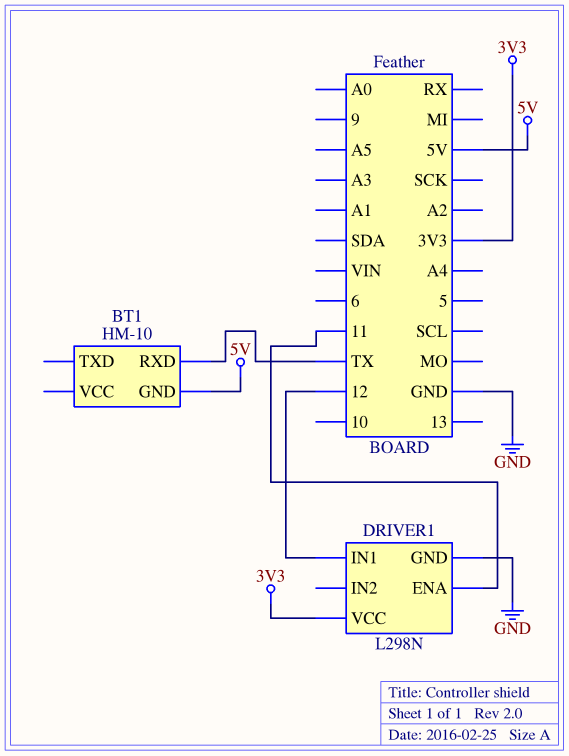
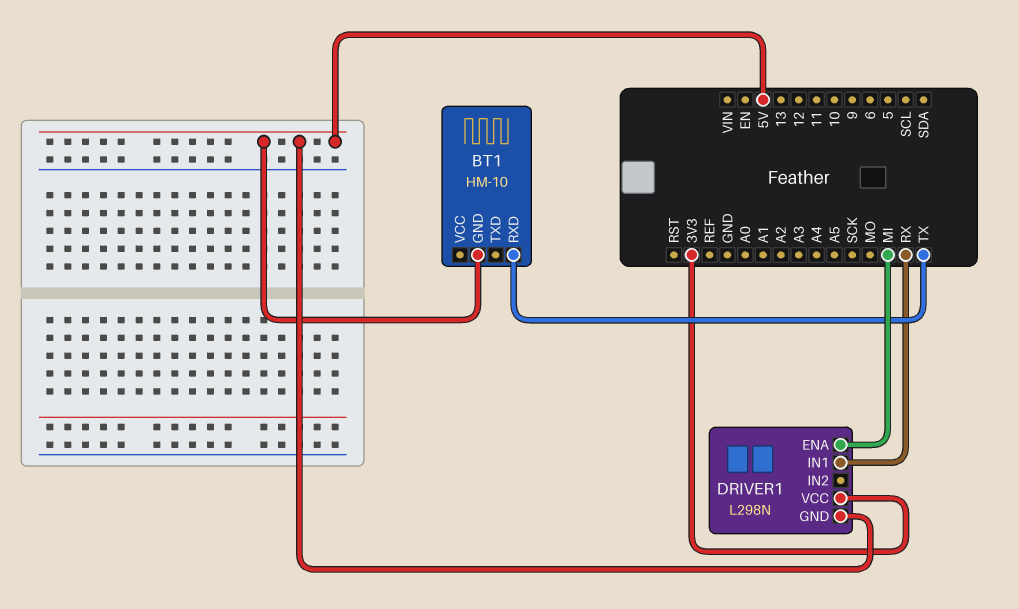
DRIVER1 pin ENA: 11 -> MI
DRIVER1 pin GND: GND -> 5V
DRIVER1 pin IN1: 12 -> RX

